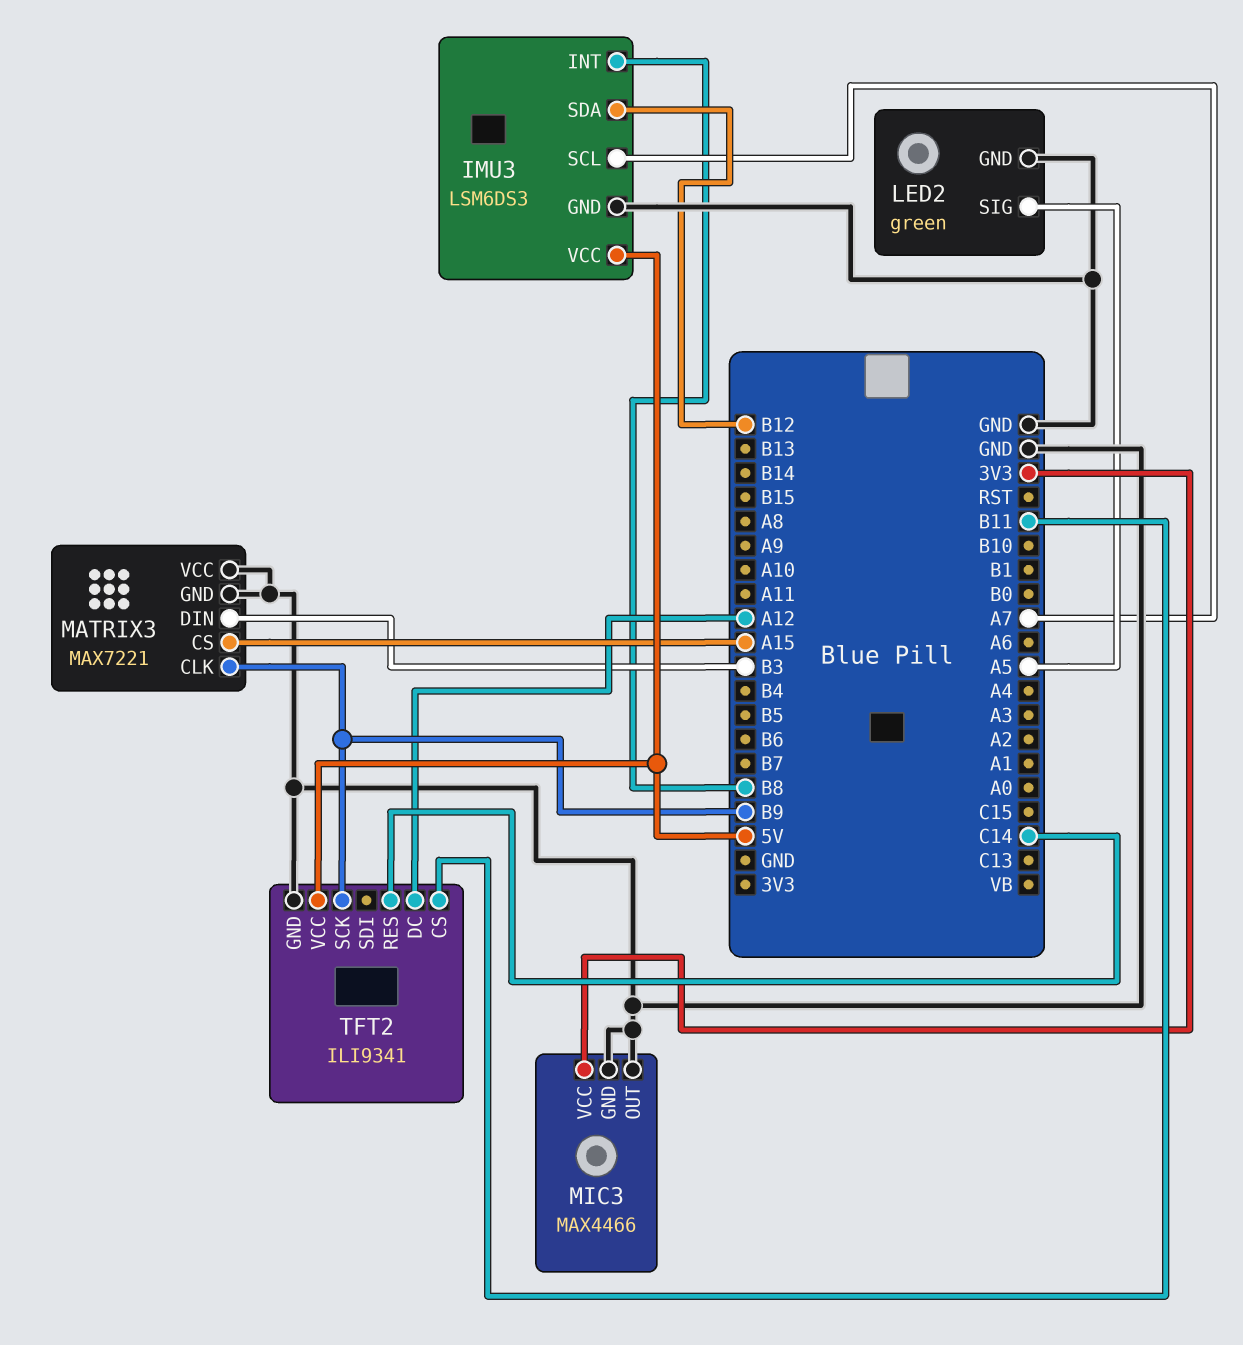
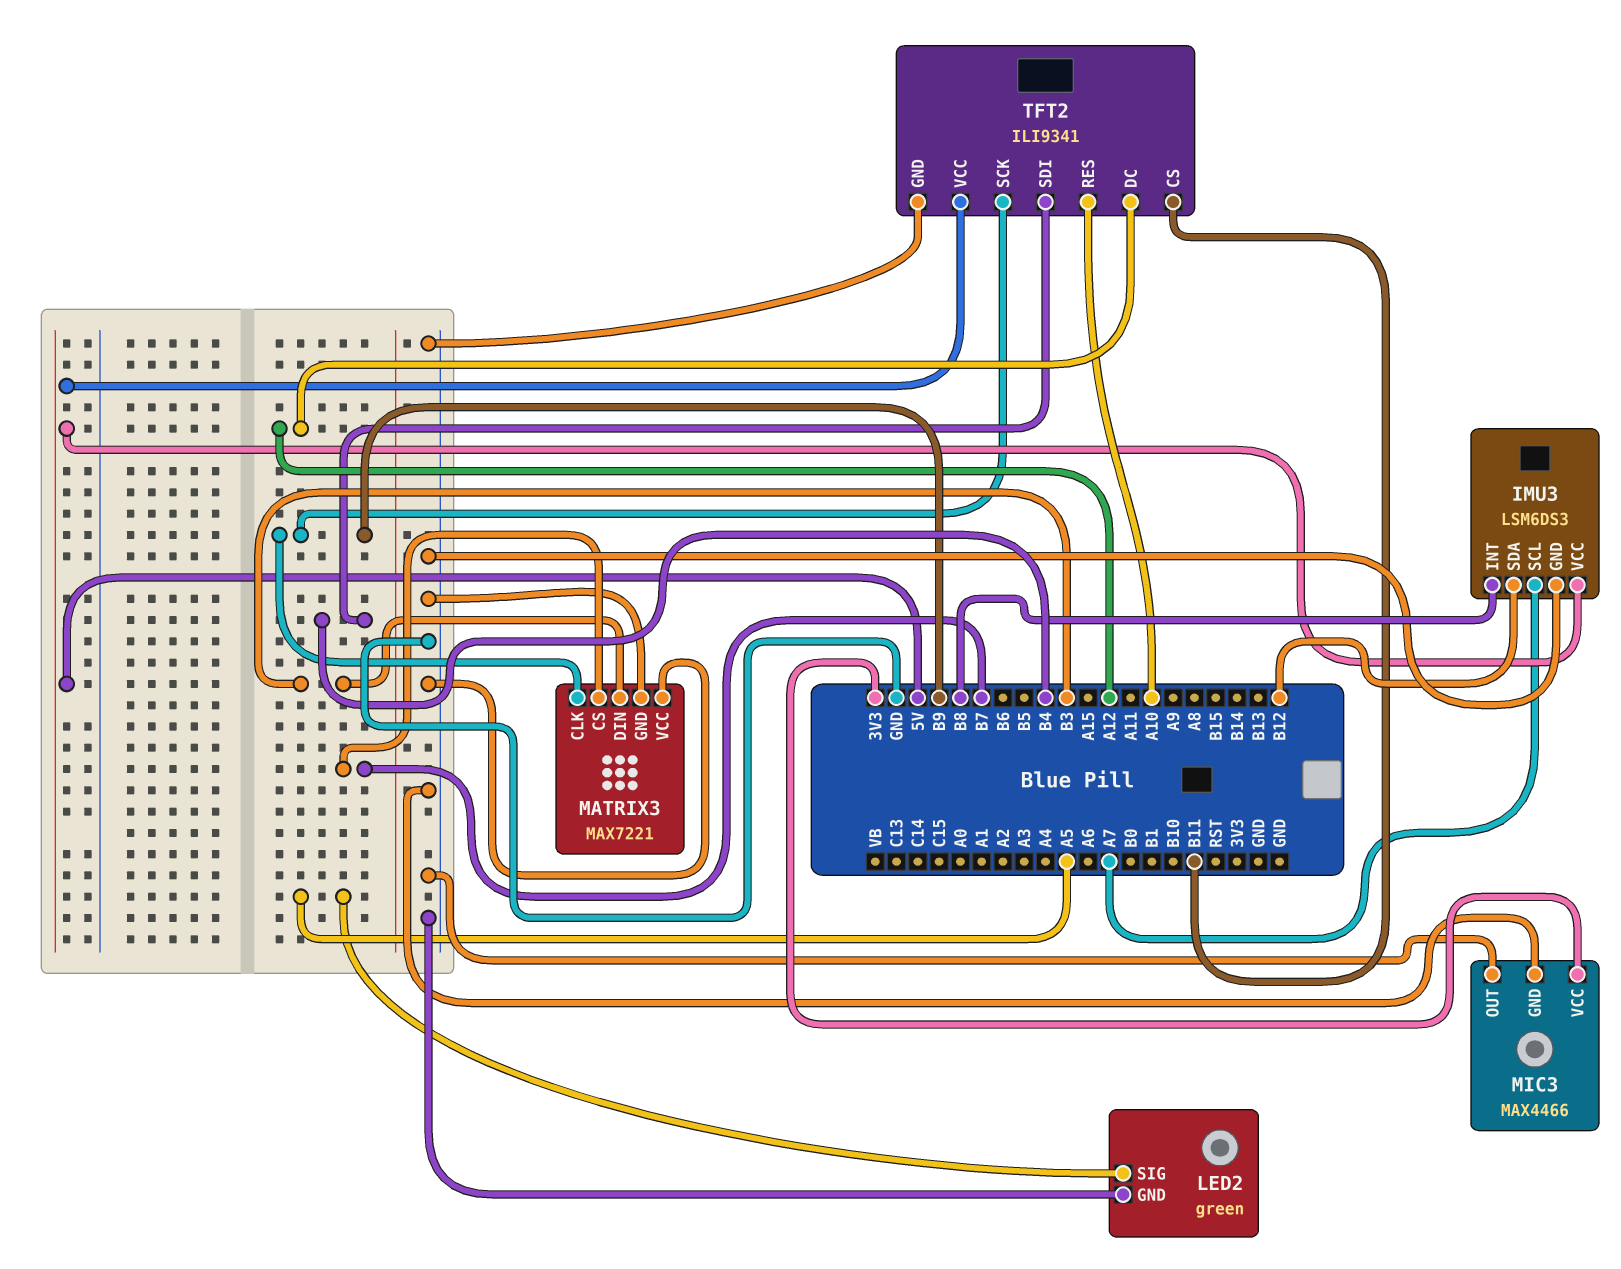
MATRIX3 pin CS: A15 -> B7
TFT2 pin RES: C14 -> A10
TFT2 pin SDI: none -> B4

